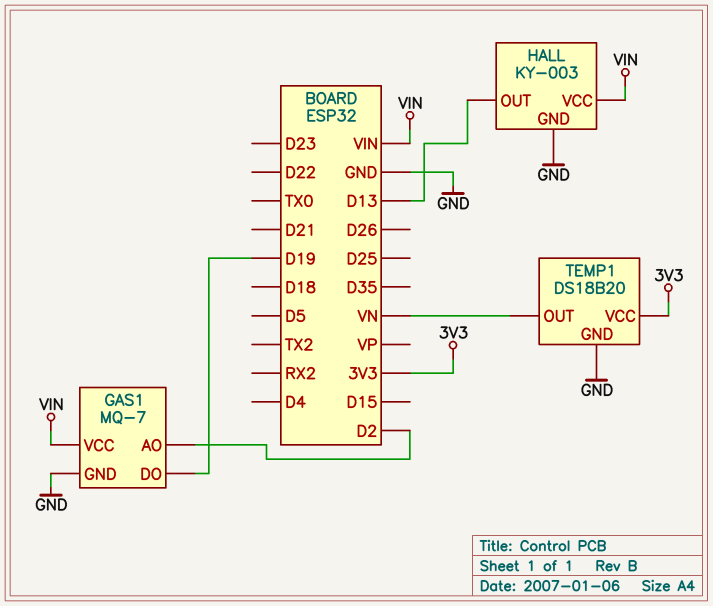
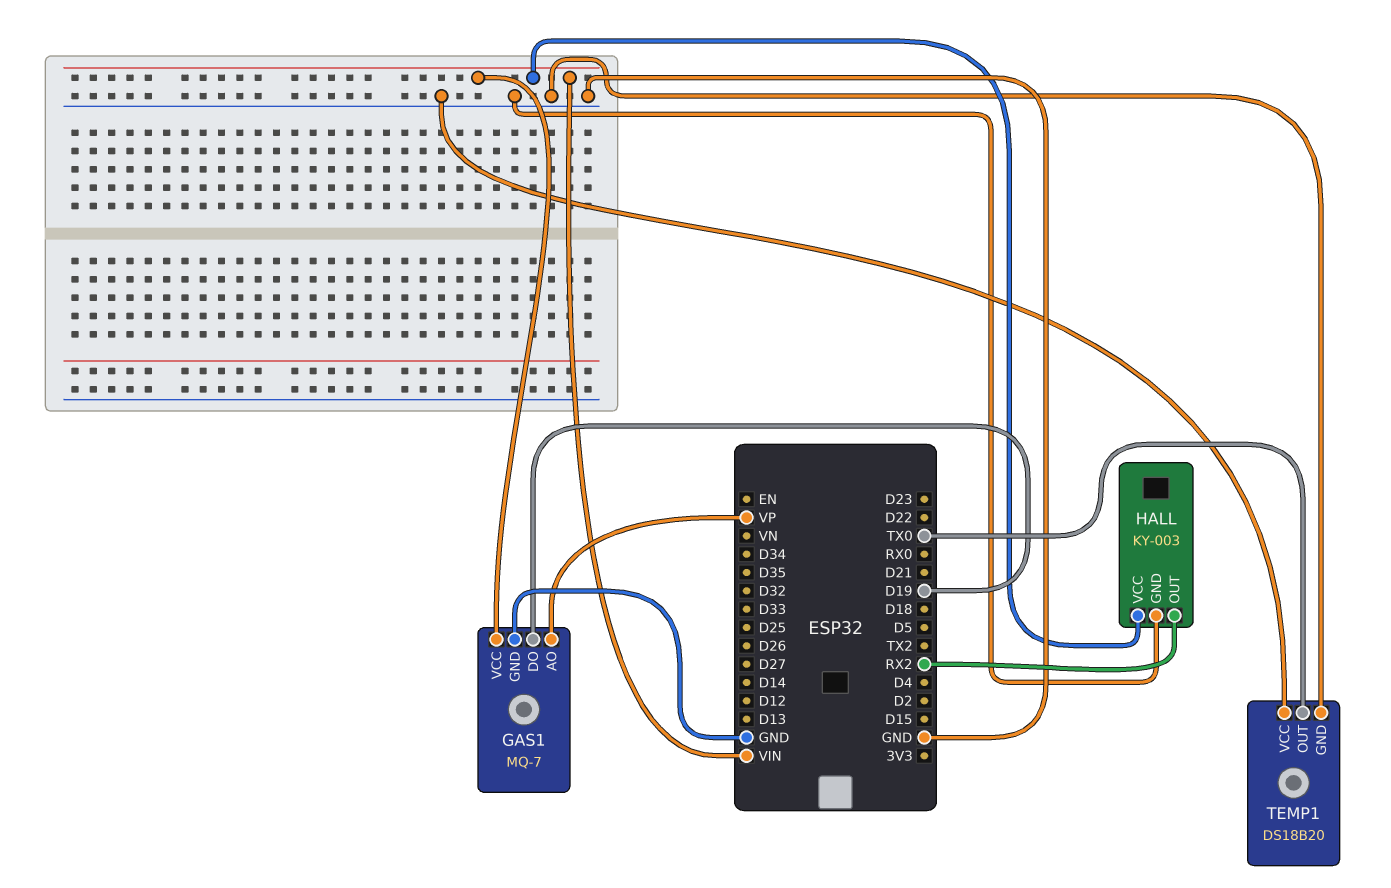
GAS1 pin AO: D2 -> VP
HALL pin OUT: D13 -> RX2
TEMP1 pin OUT: VN -> TX0
TEMP1 pin VCC: 3V3 -> GND

